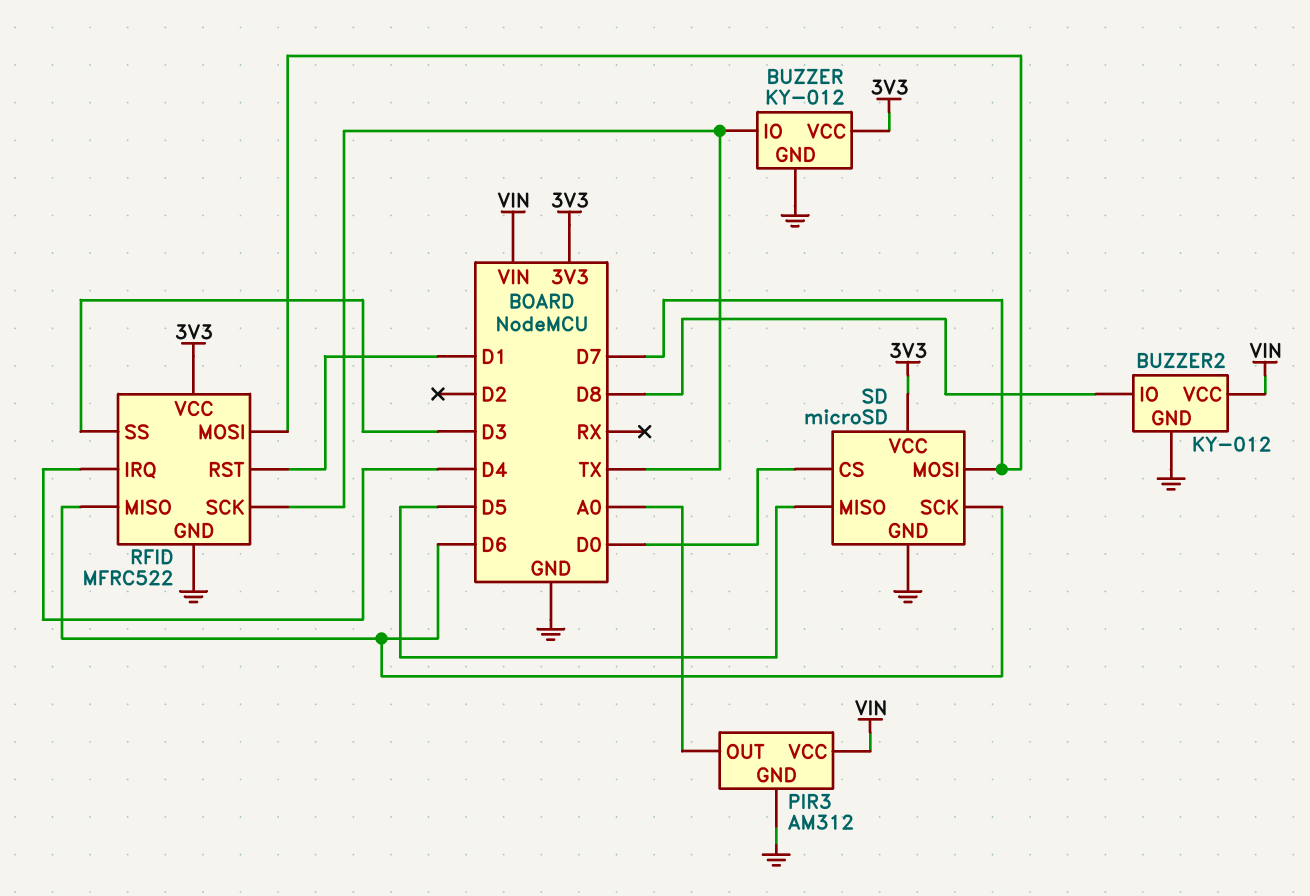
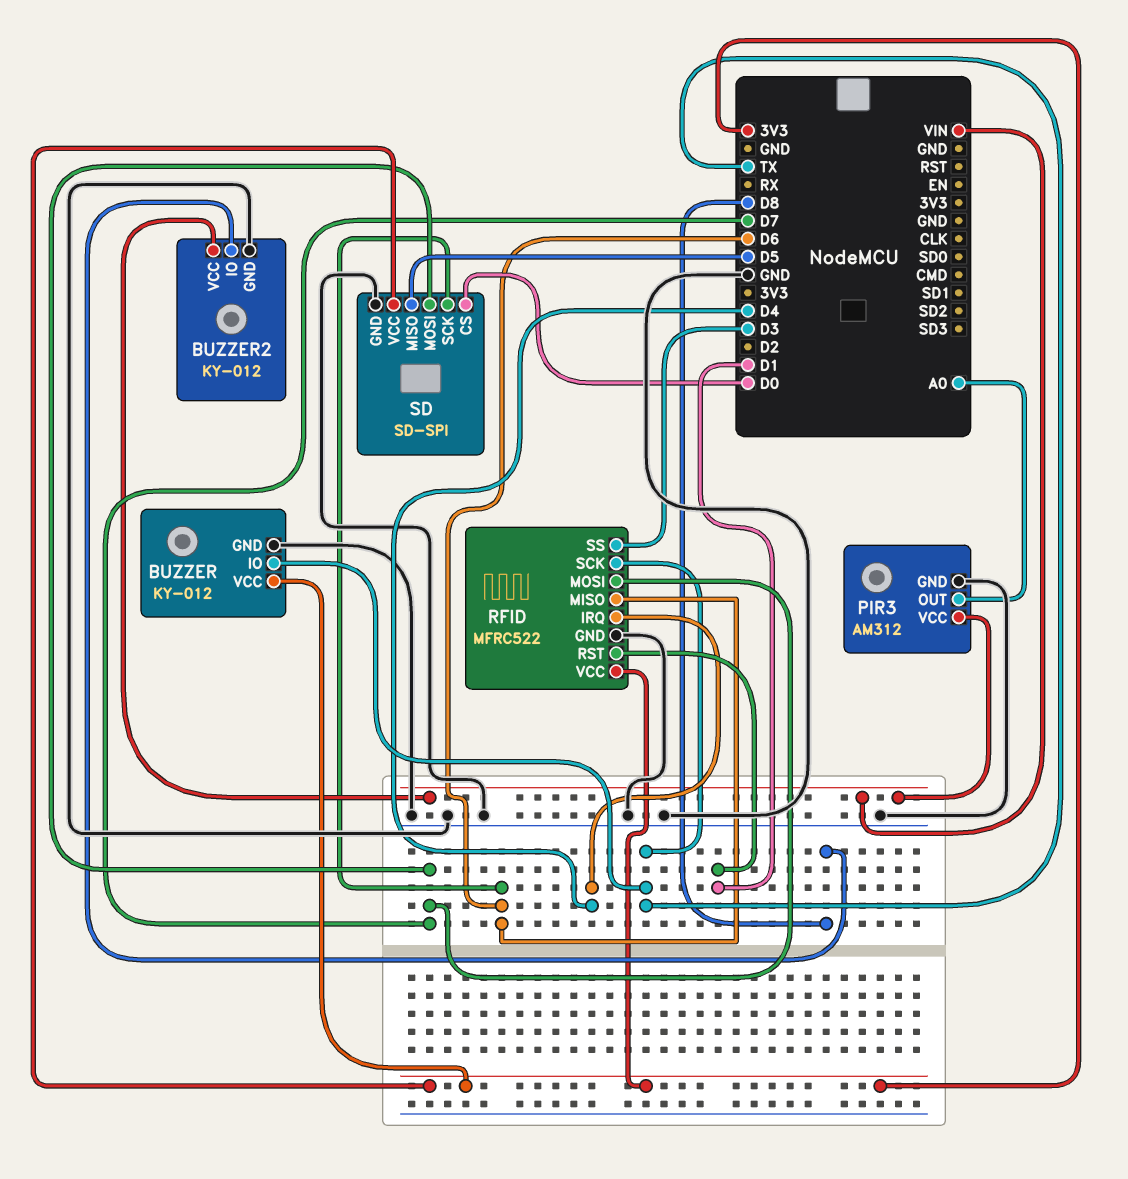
SD: microSD -> SD-SPI

